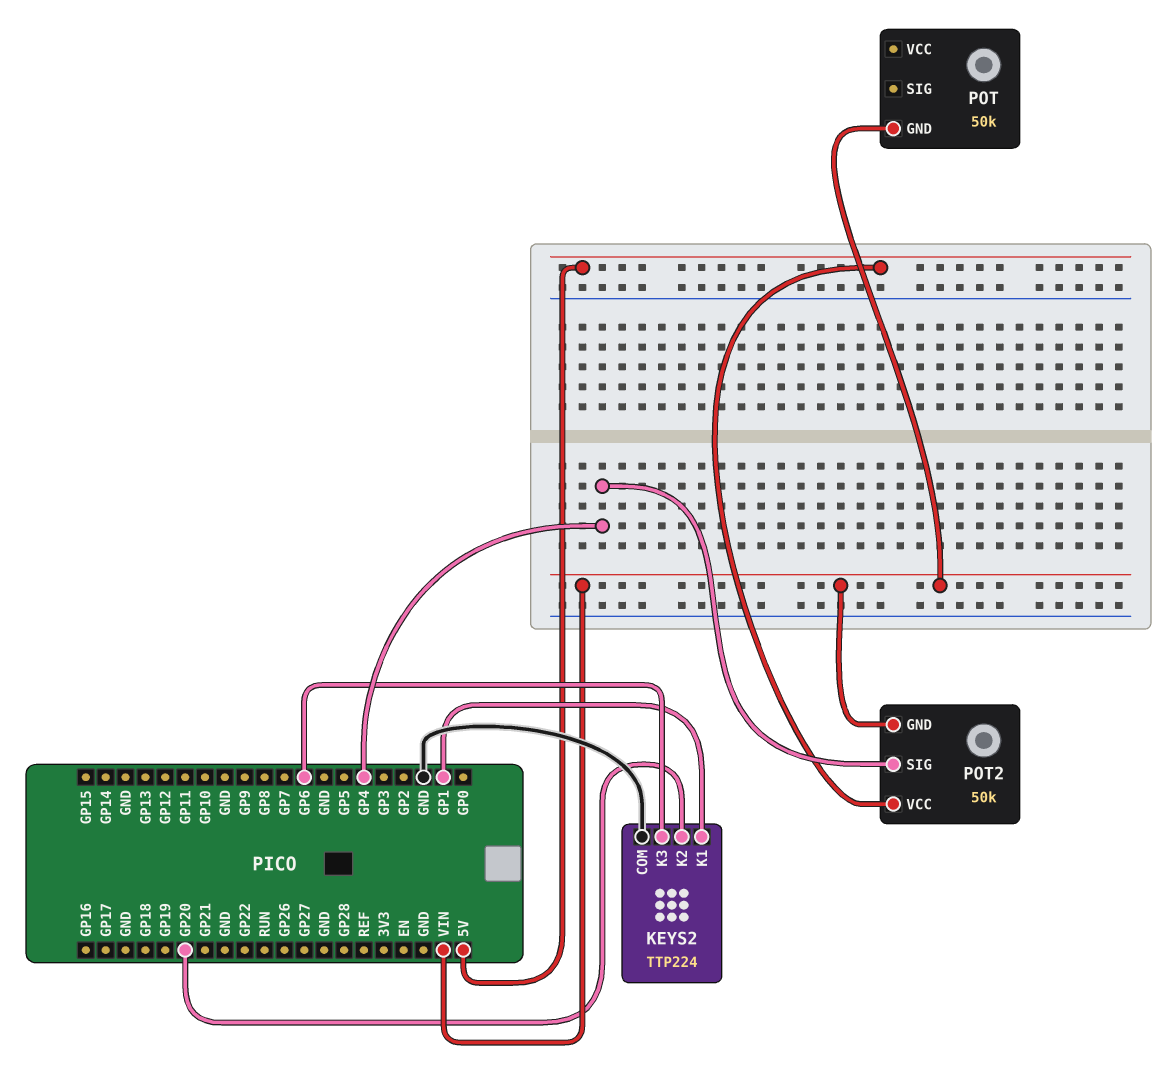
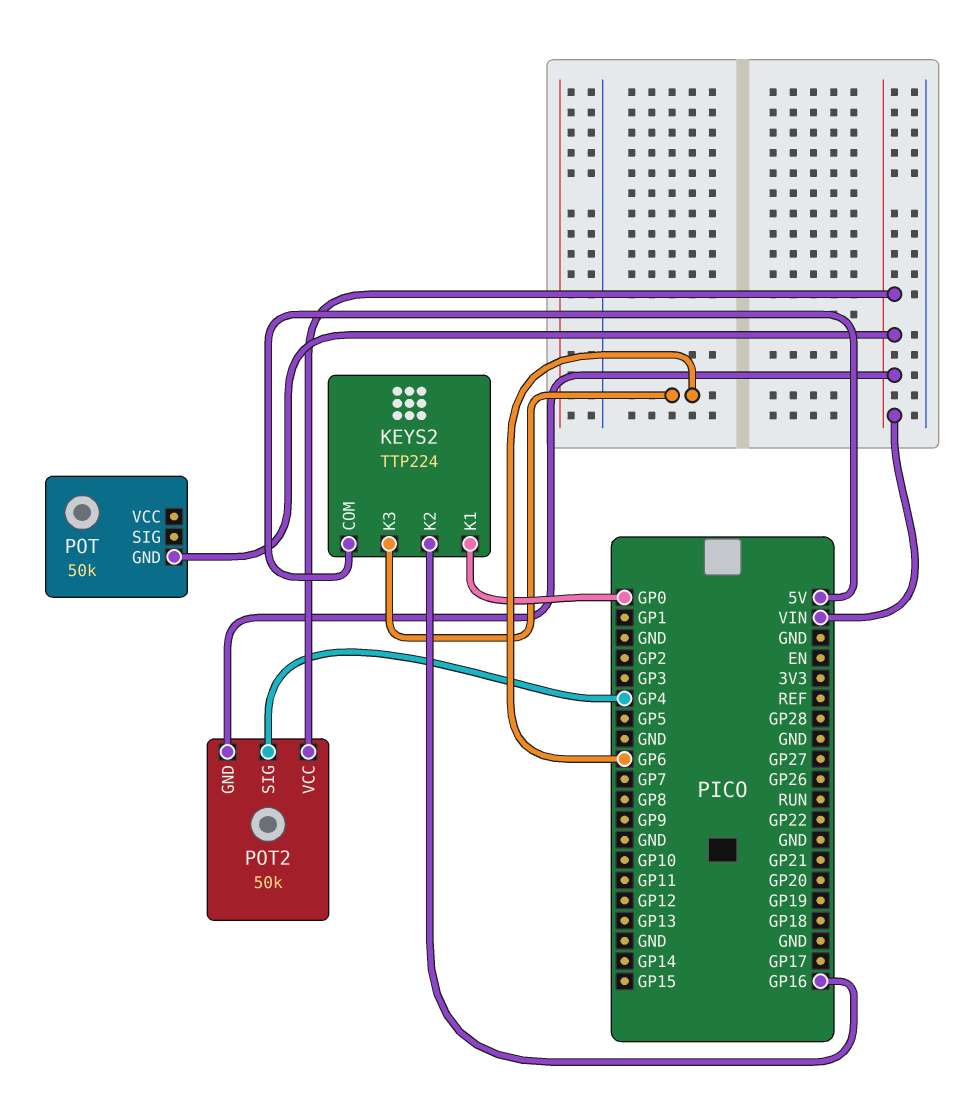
KEYS2 pin COM: GND -> 5V
KEYS2 pin K1: GP1 -> GP0
KEYS2 pin K2: GP20 -> GP16
POT2 pin VCC: 5V -> VIN

